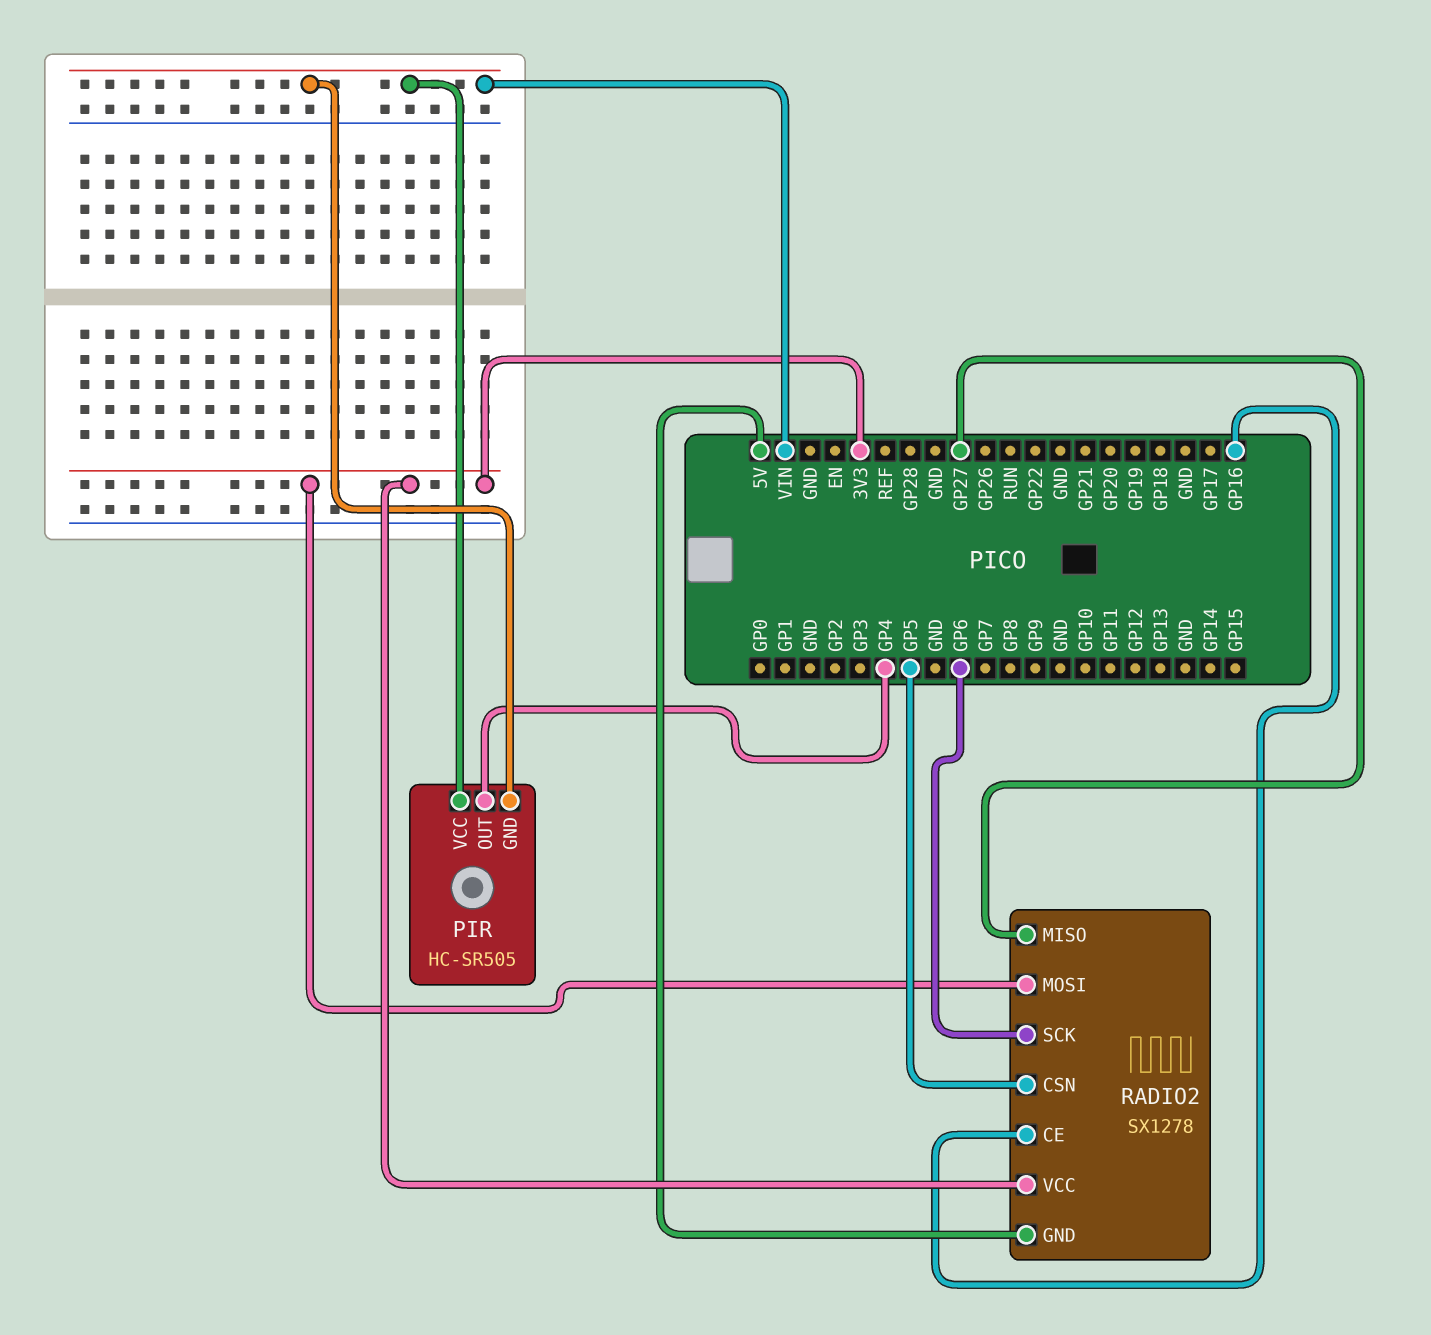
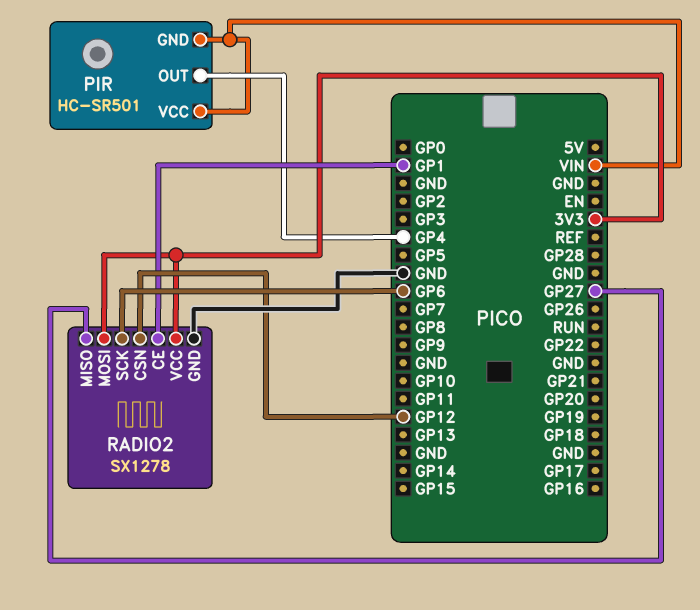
PIR: HC-SR505 -> HC-SR501
RADIO2 pin CE: GP16 -> GP1
RADIO2 pin CSN: GP5 -> GP12
RADIO2 pin GND: 5V -> GND

